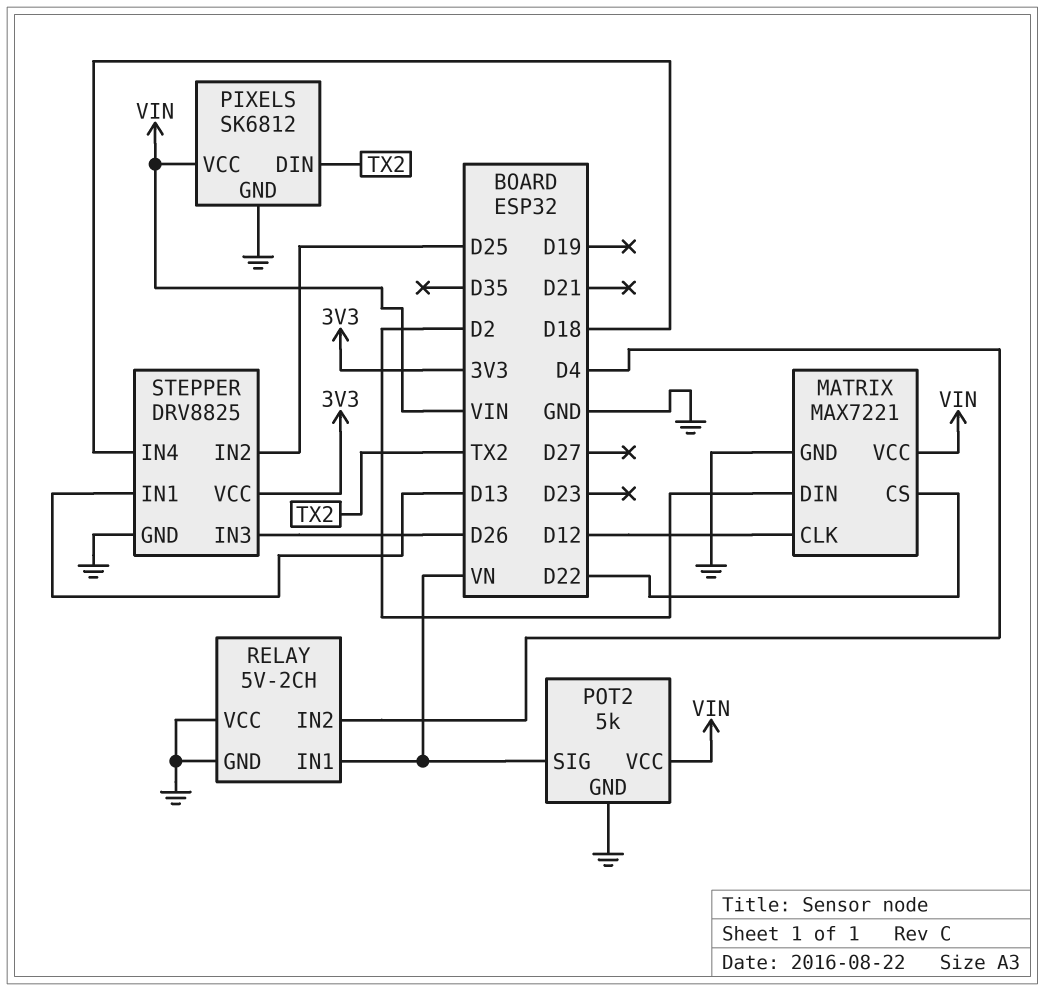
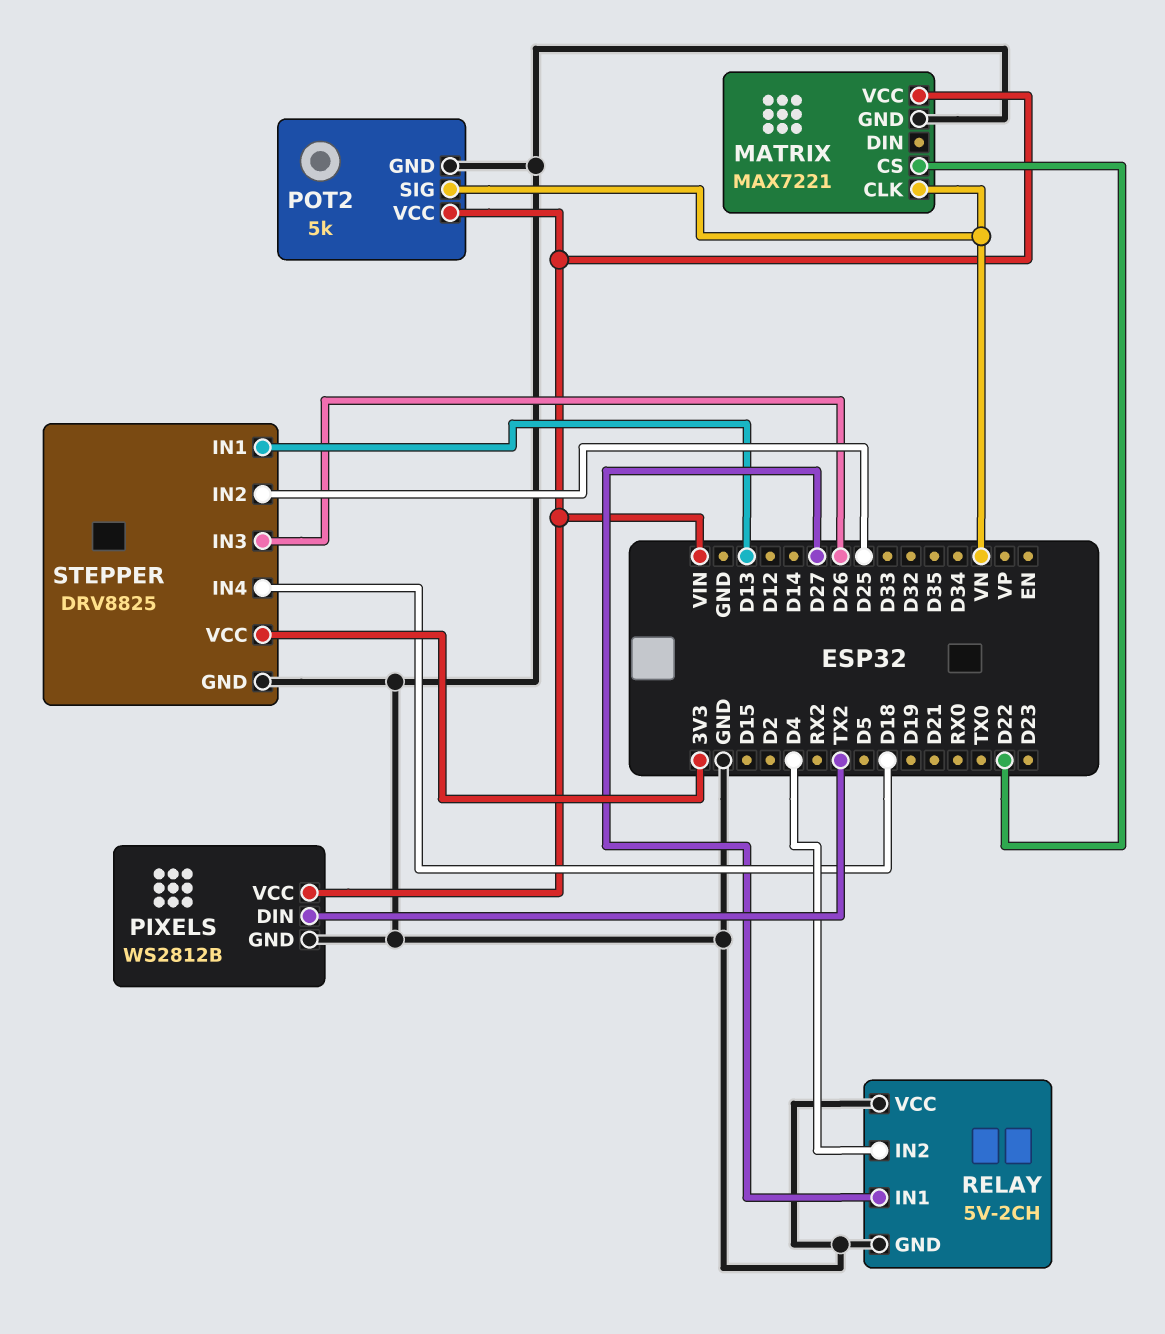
MATRIX pin CLK: D12 -> VN
MATRIX pin DIN: D2 -> none
PIXELS: SK6812 -> WS2812B
RELAY pin IN1: VN -> D27

